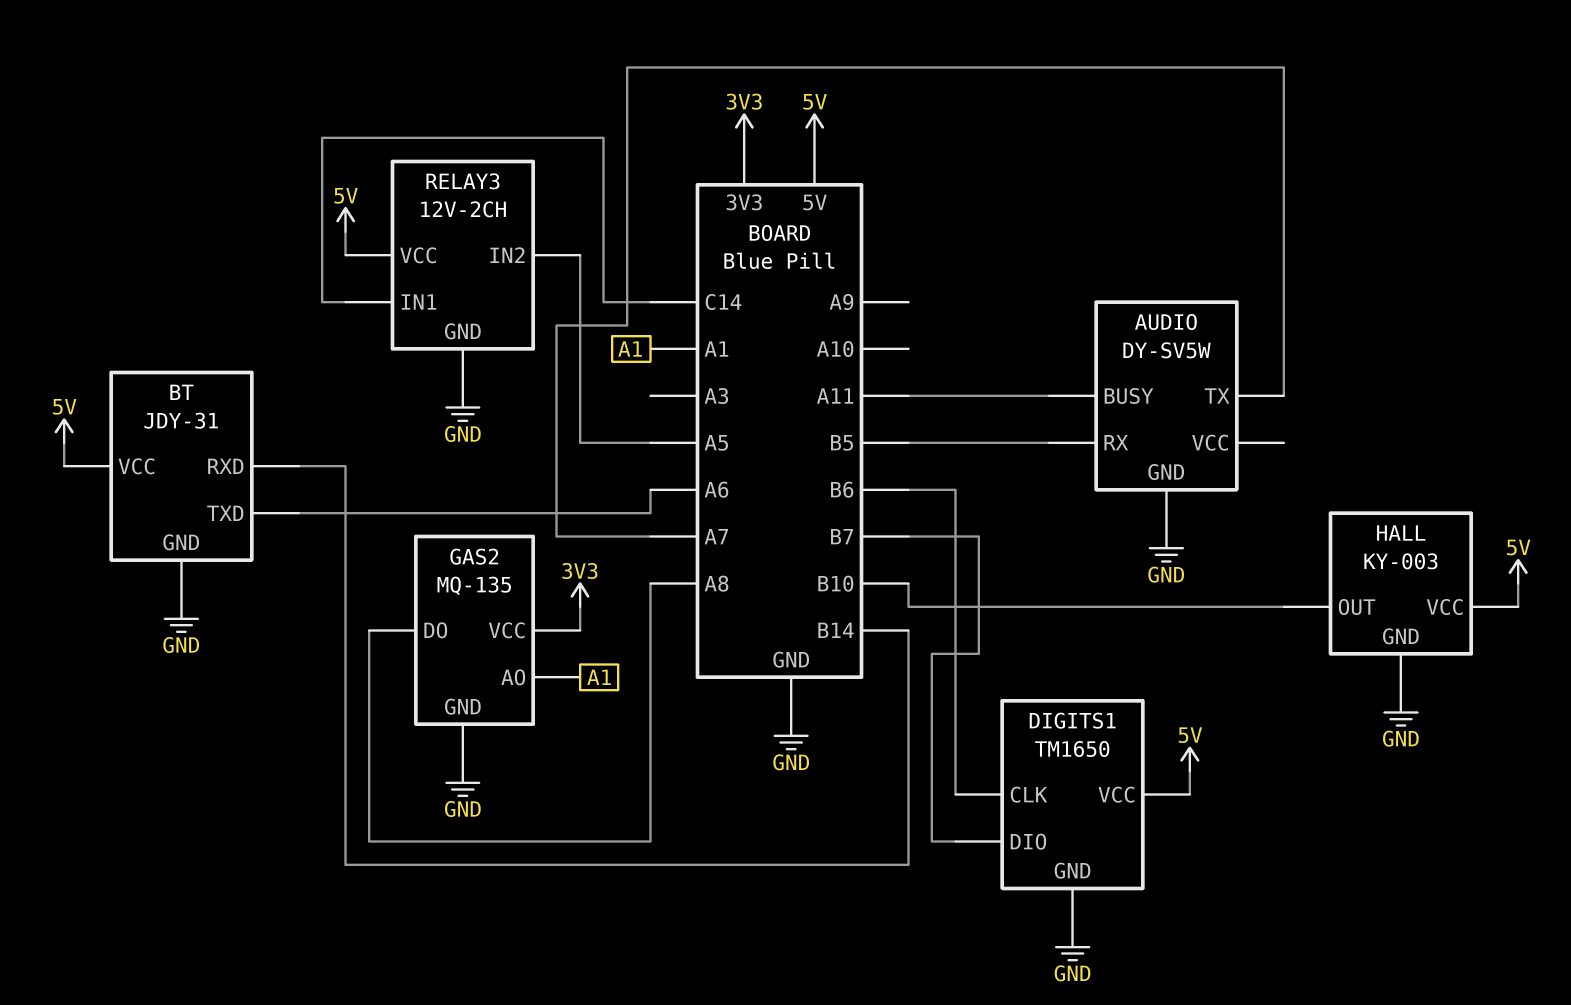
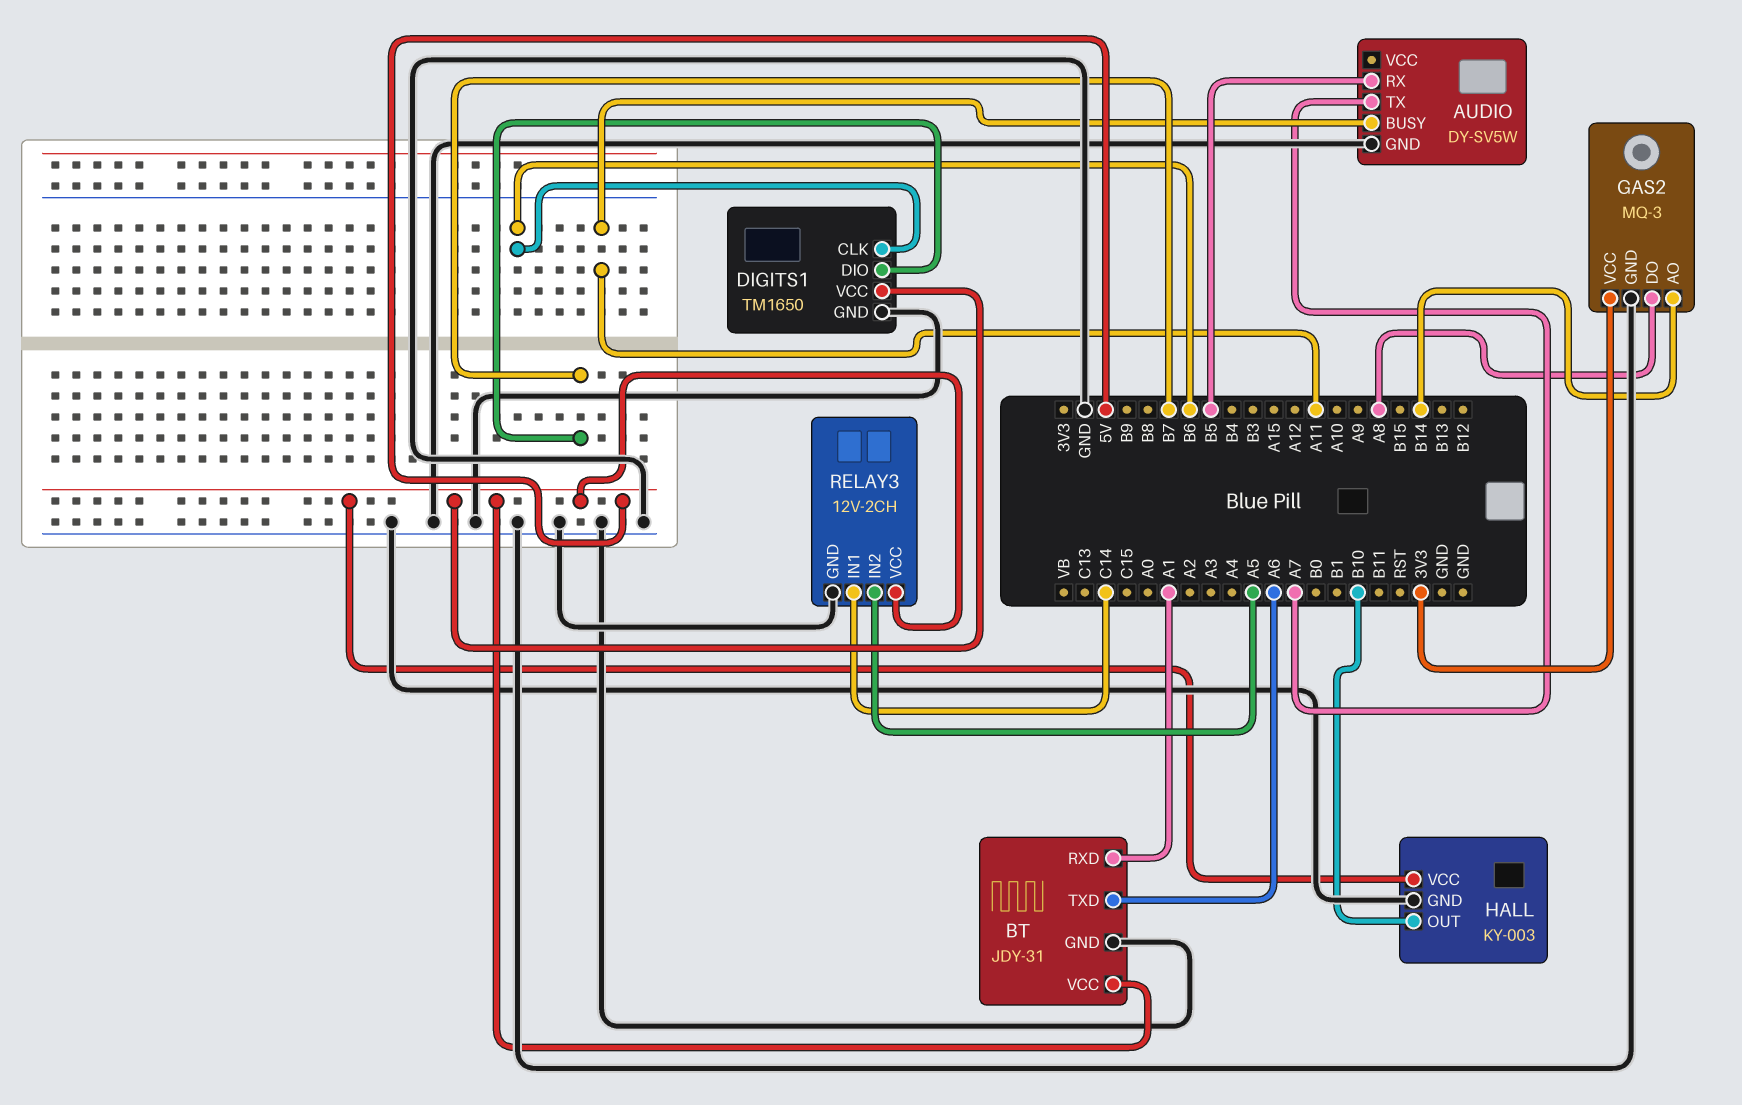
BT pin RXD: B14 -> A1
GAS2: MQ-135 -> MQ-3
GAS2 pin AO: A1 -> B14

